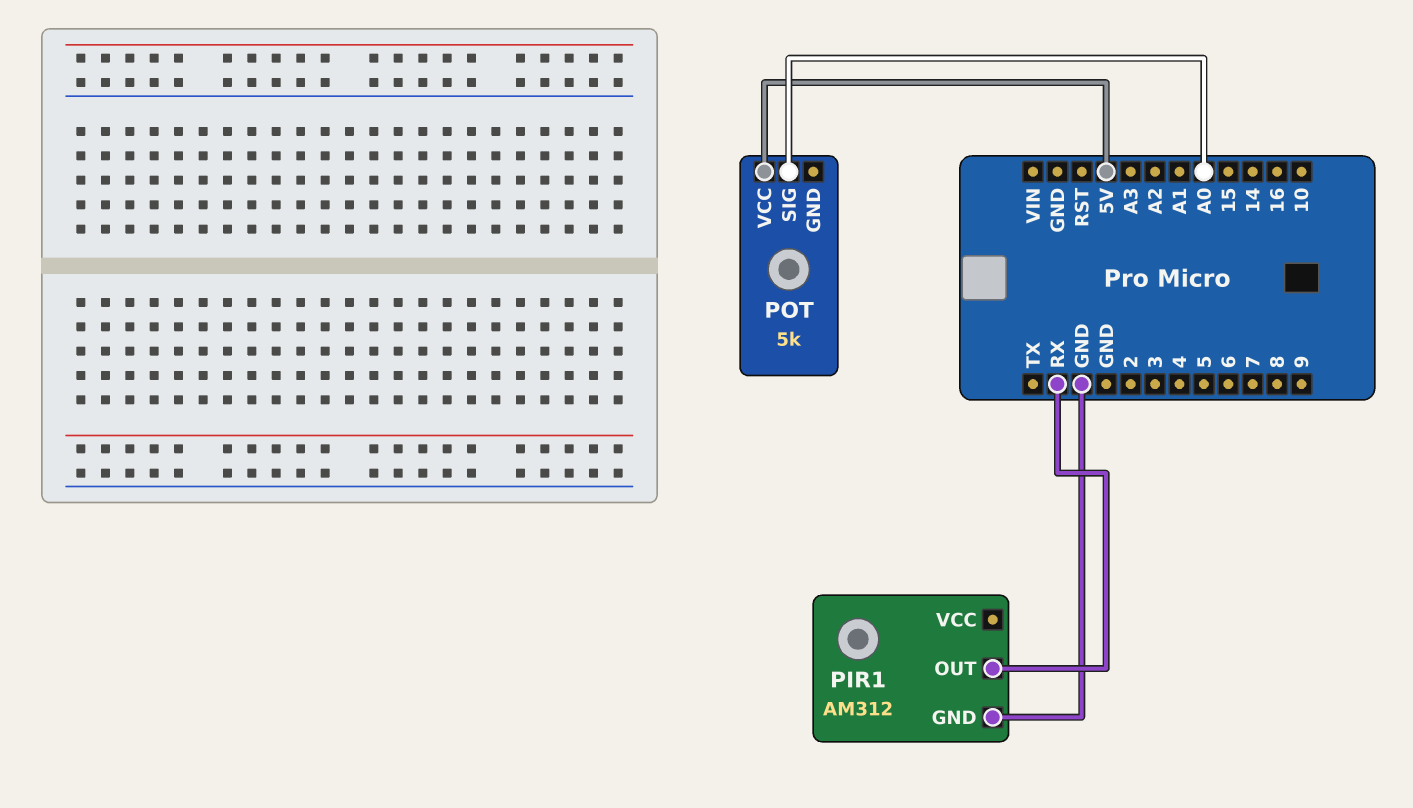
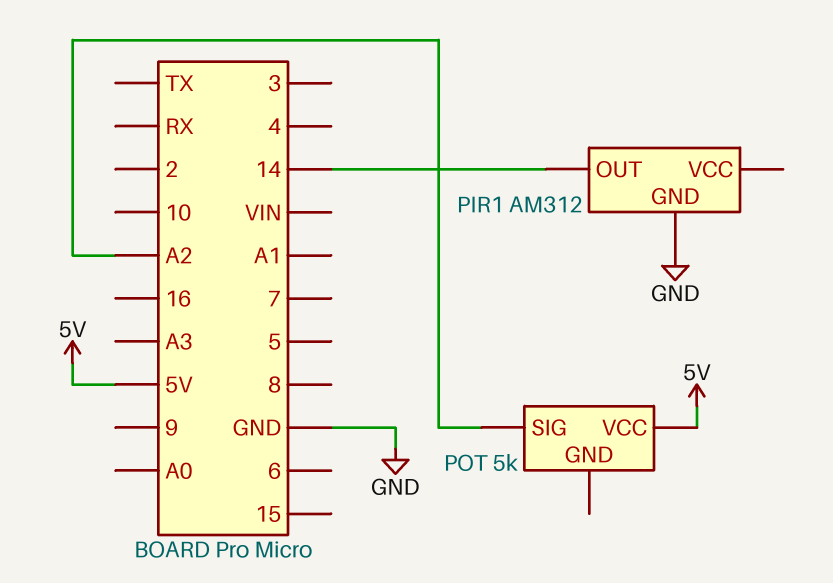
PIR1 pin OUT: RX -> 14
POT pin SIG: A0 -> A2

